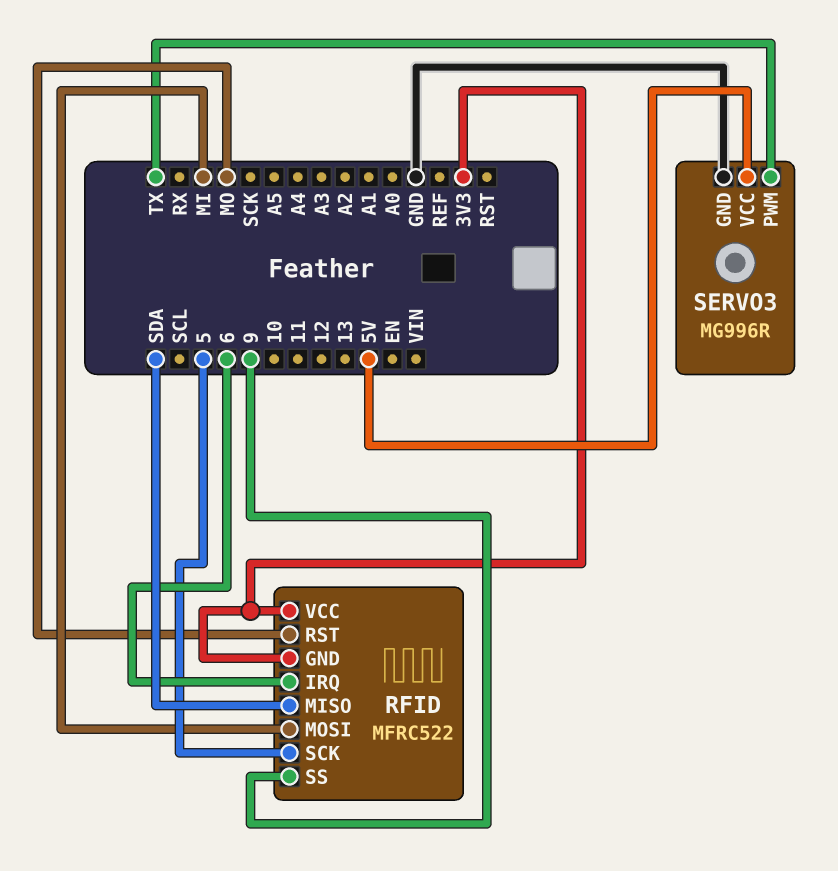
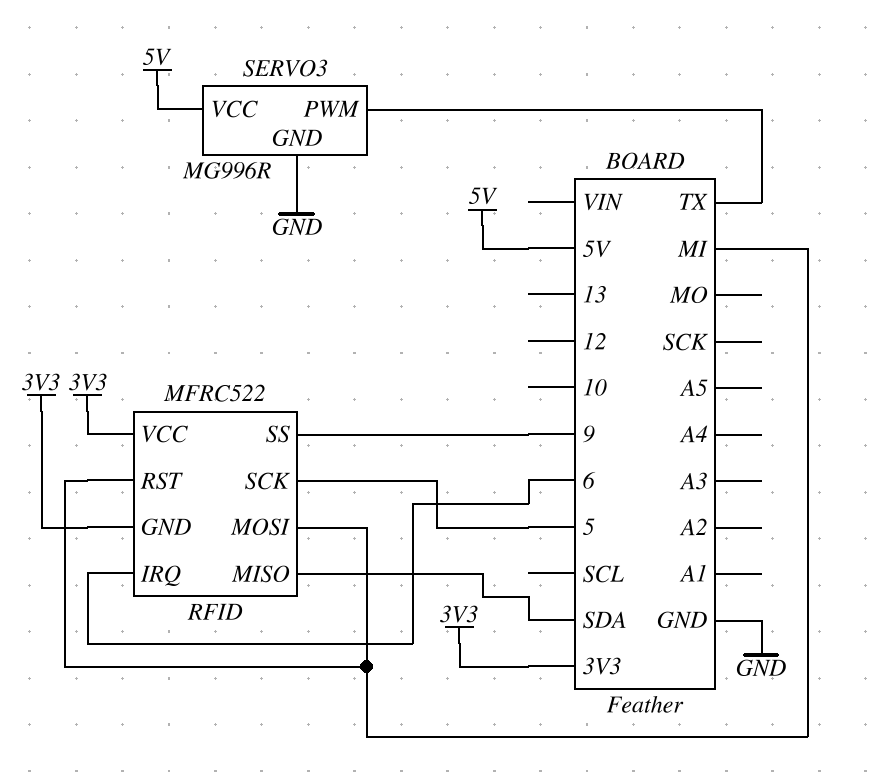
RFID pin RST: MO -> MI

